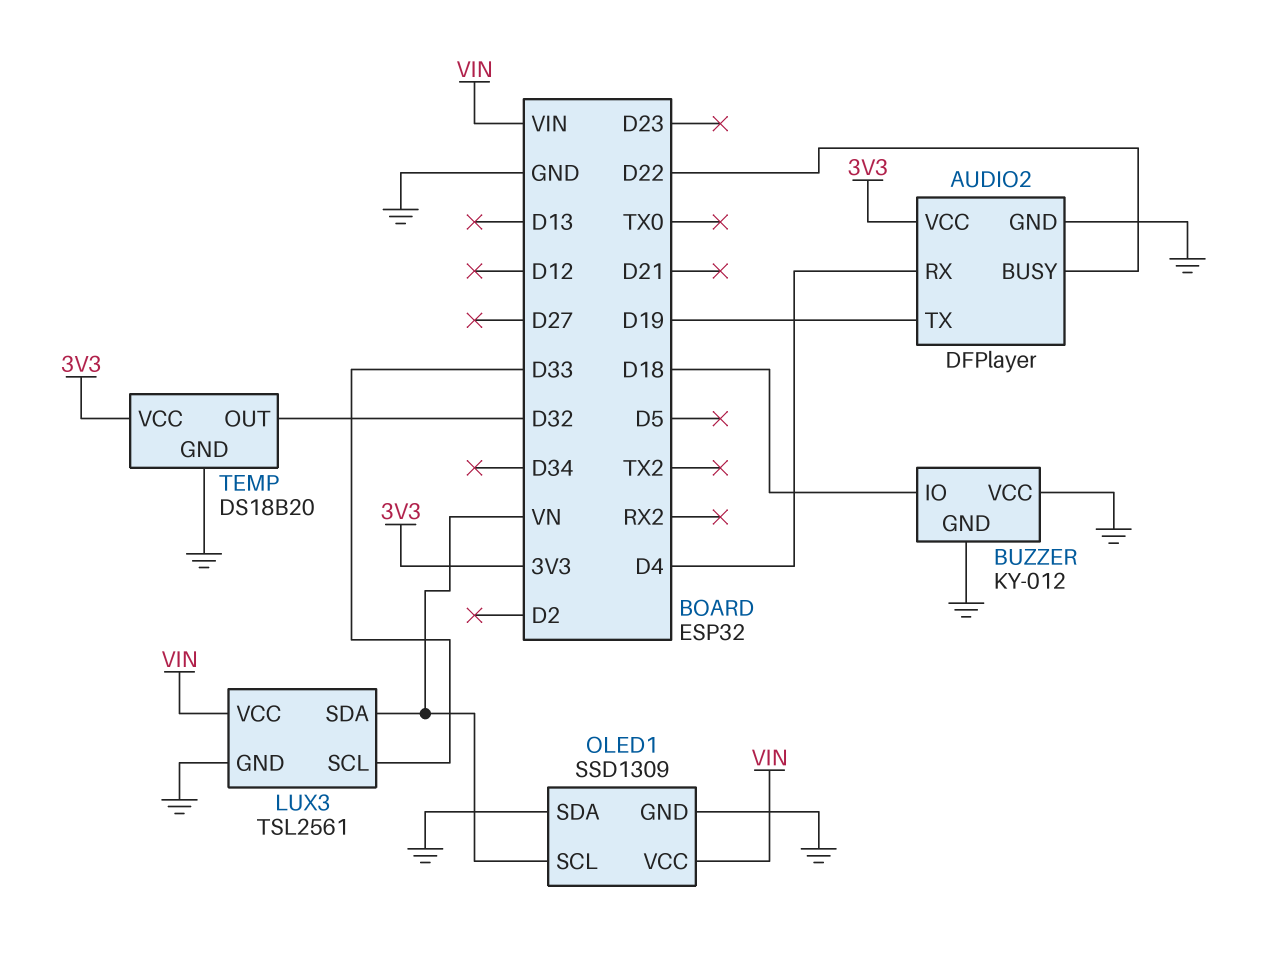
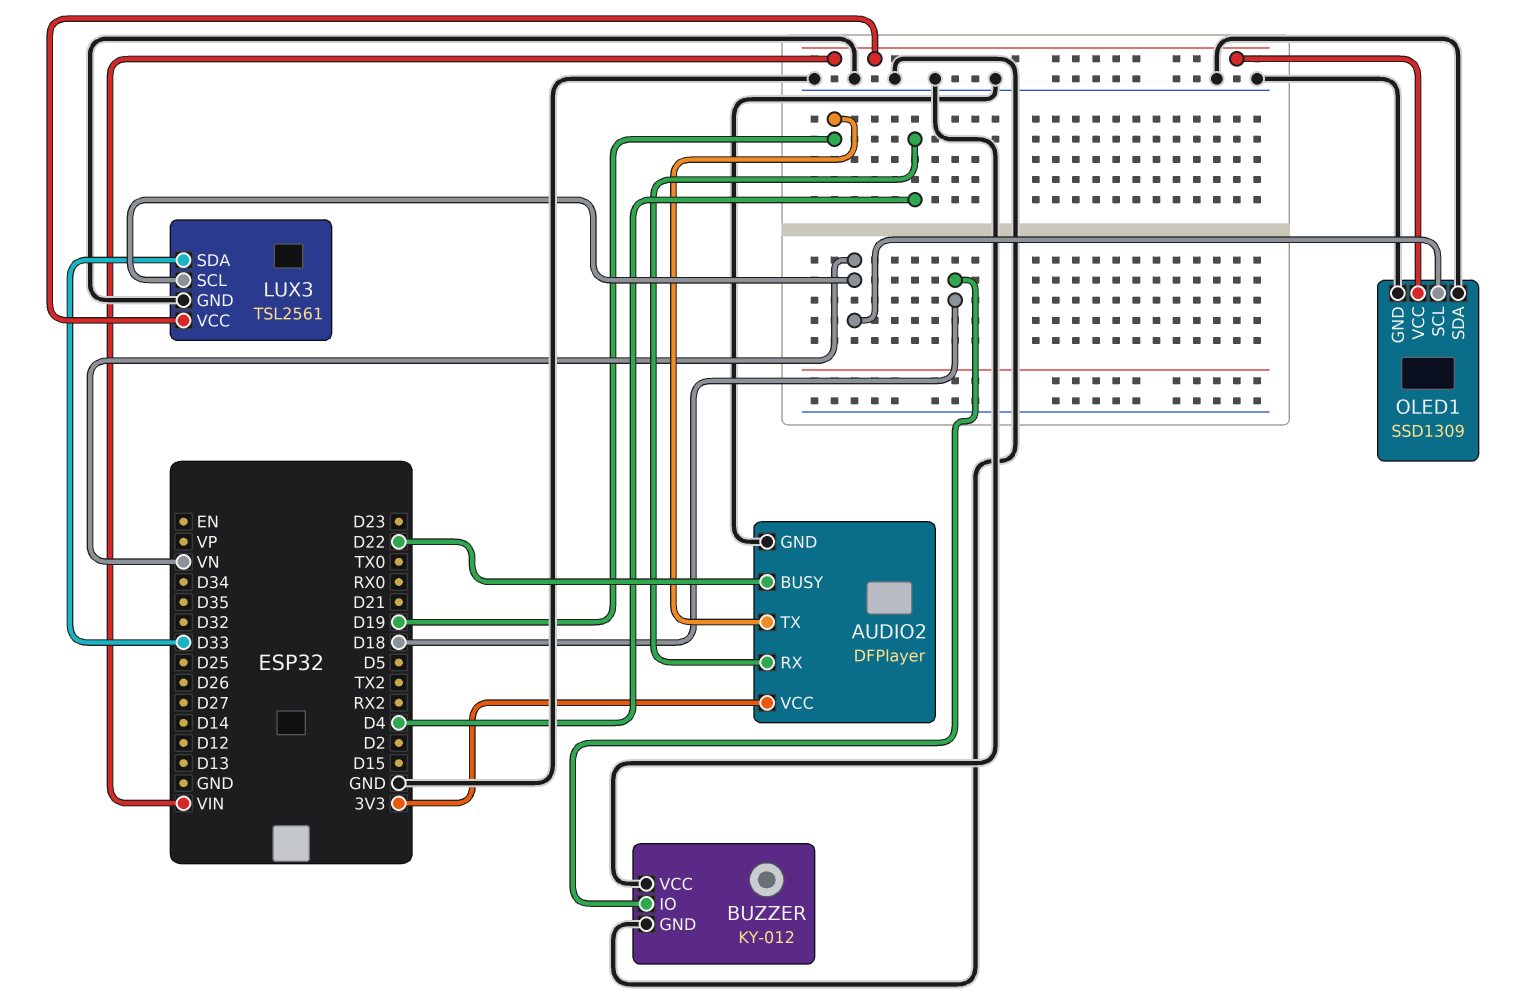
LUX3 pin SCL: D33 -> VN
LUX3 pin SDA: VN -> D33
TEMP: DS18B20 -> none
TEMP pin GND: GND -> none
TEMP pin OUT: D32 -> none
TEMP pin VCC: 3V3 -> none

